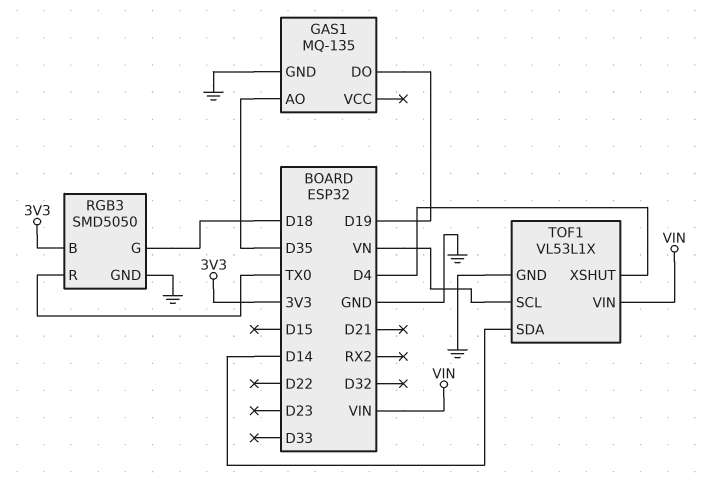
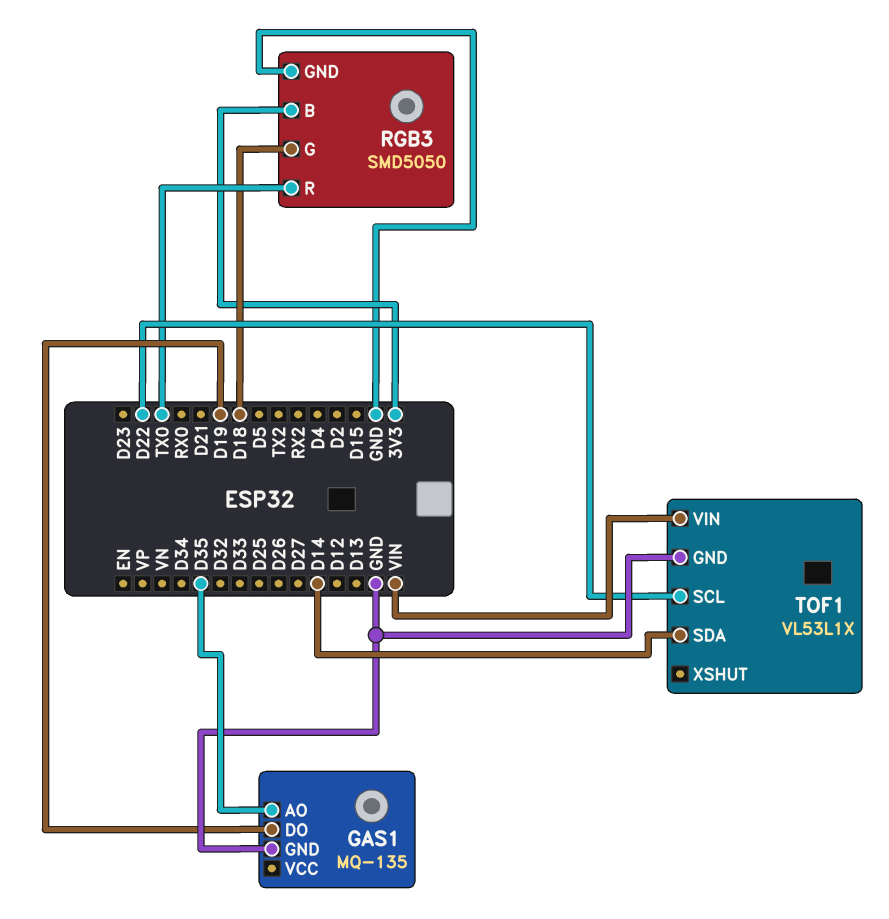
TOF1 pin SCL: VN -> D22
TOF1 pin XSHUT: D4 -> none

